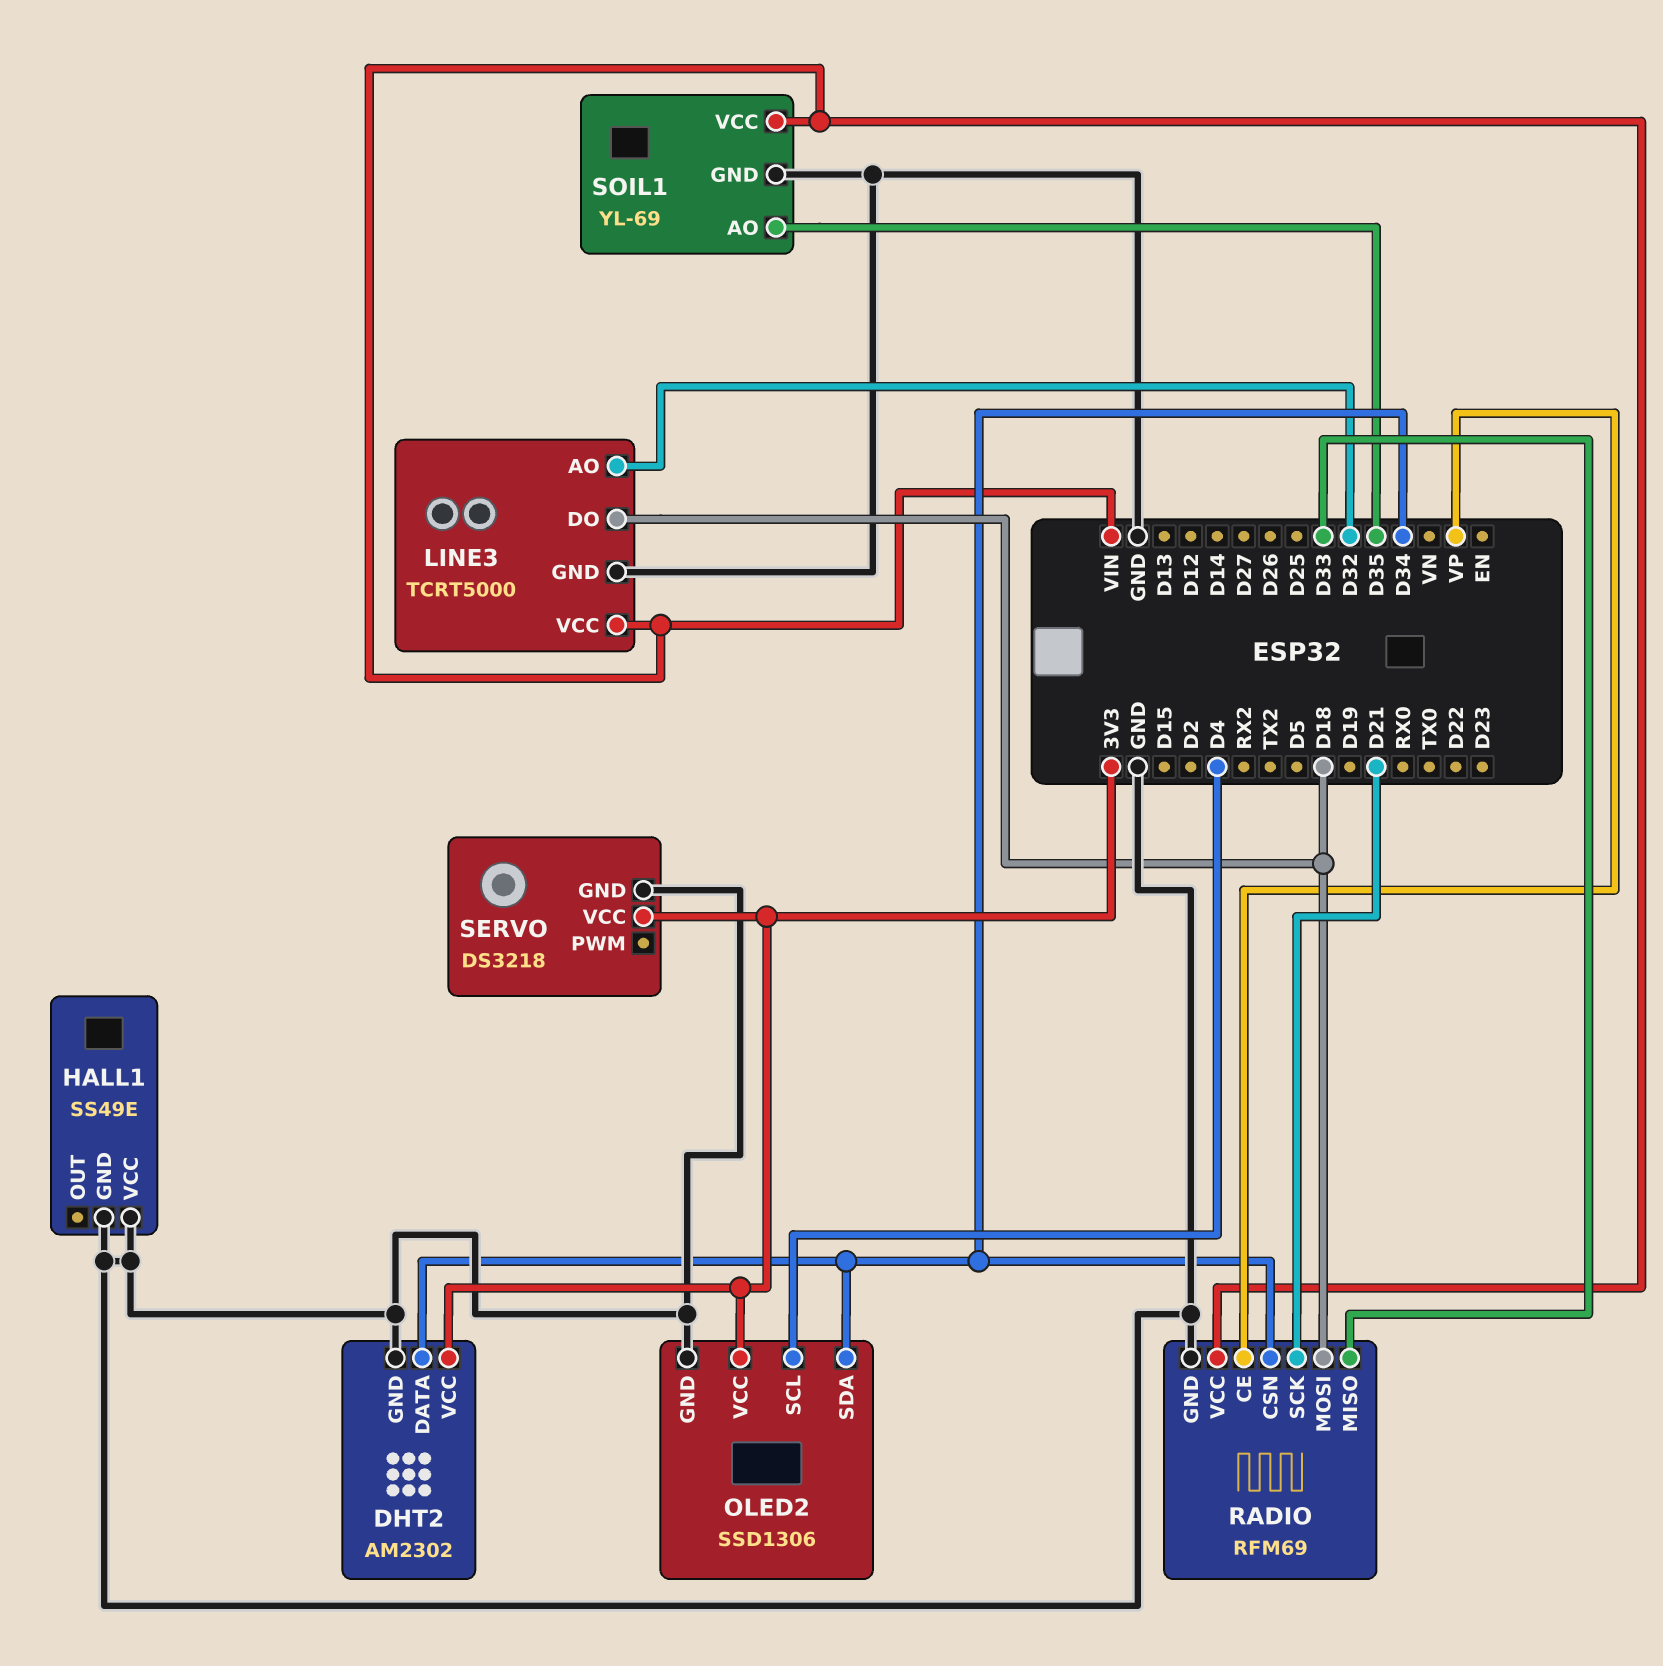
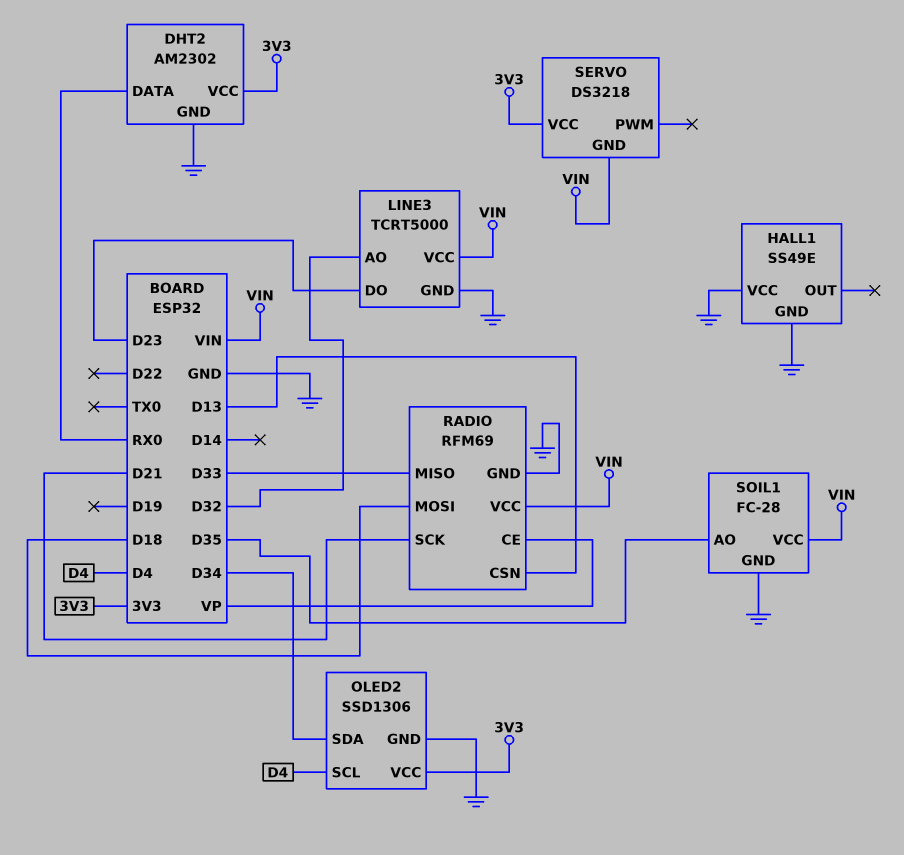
DHT2 pin DATA: D34 -> RX0
LINE3 pin DO: D18 -> D23
RADIO pin CSN: D34 -> D13
SERVO pin GND: GND -> VIN
SOIL1: YL-69 -> FC-28

